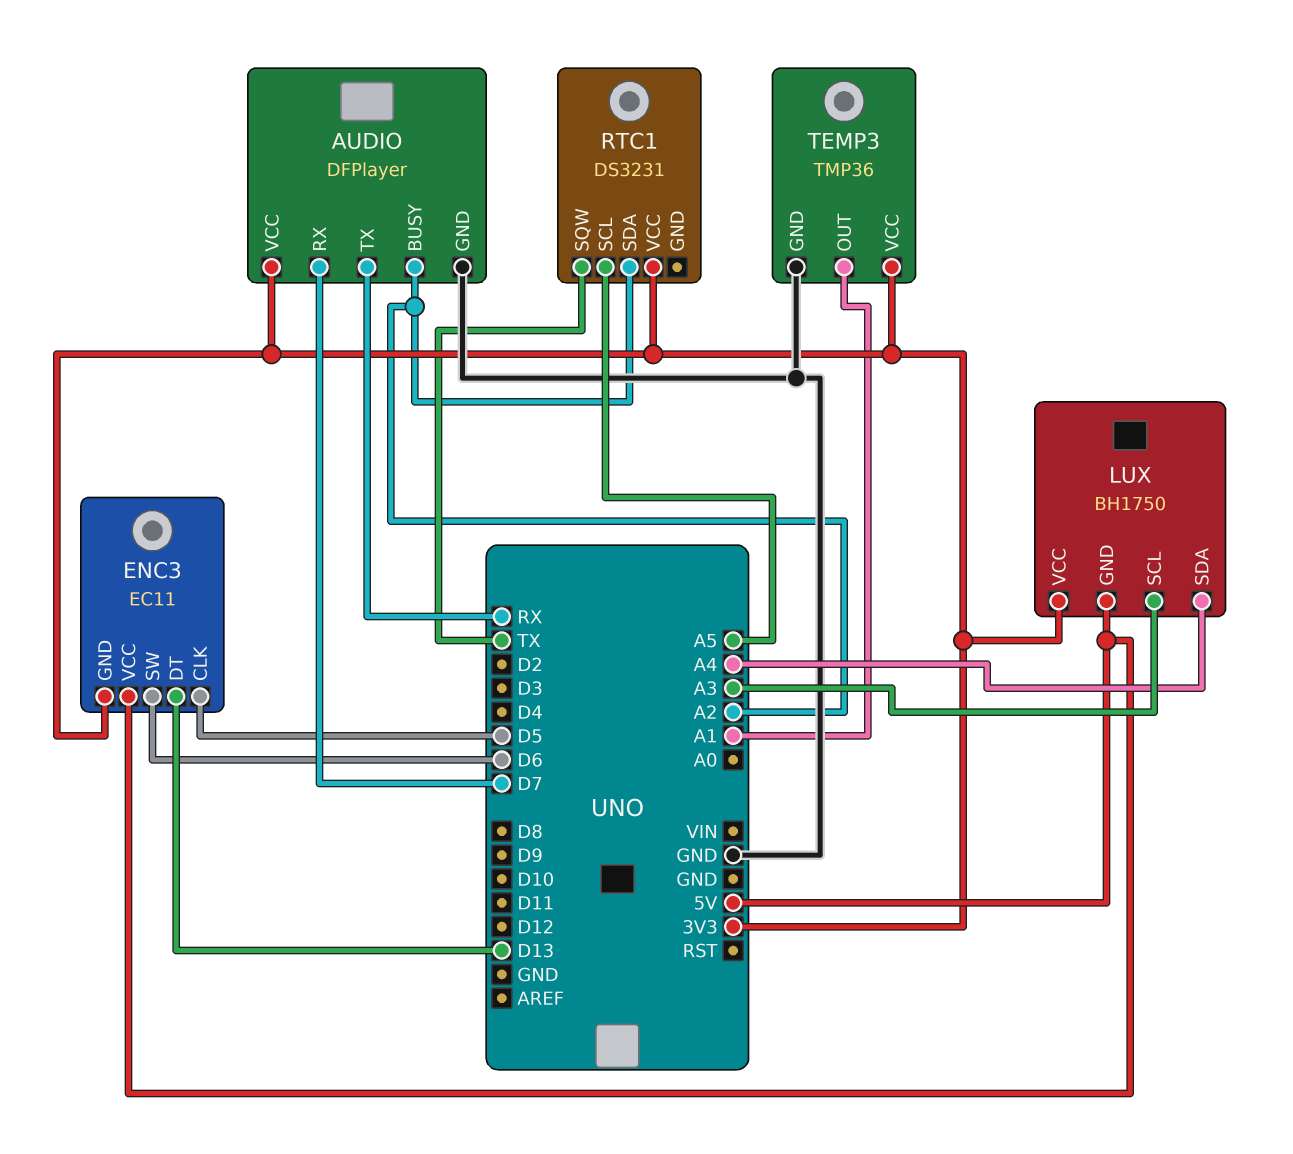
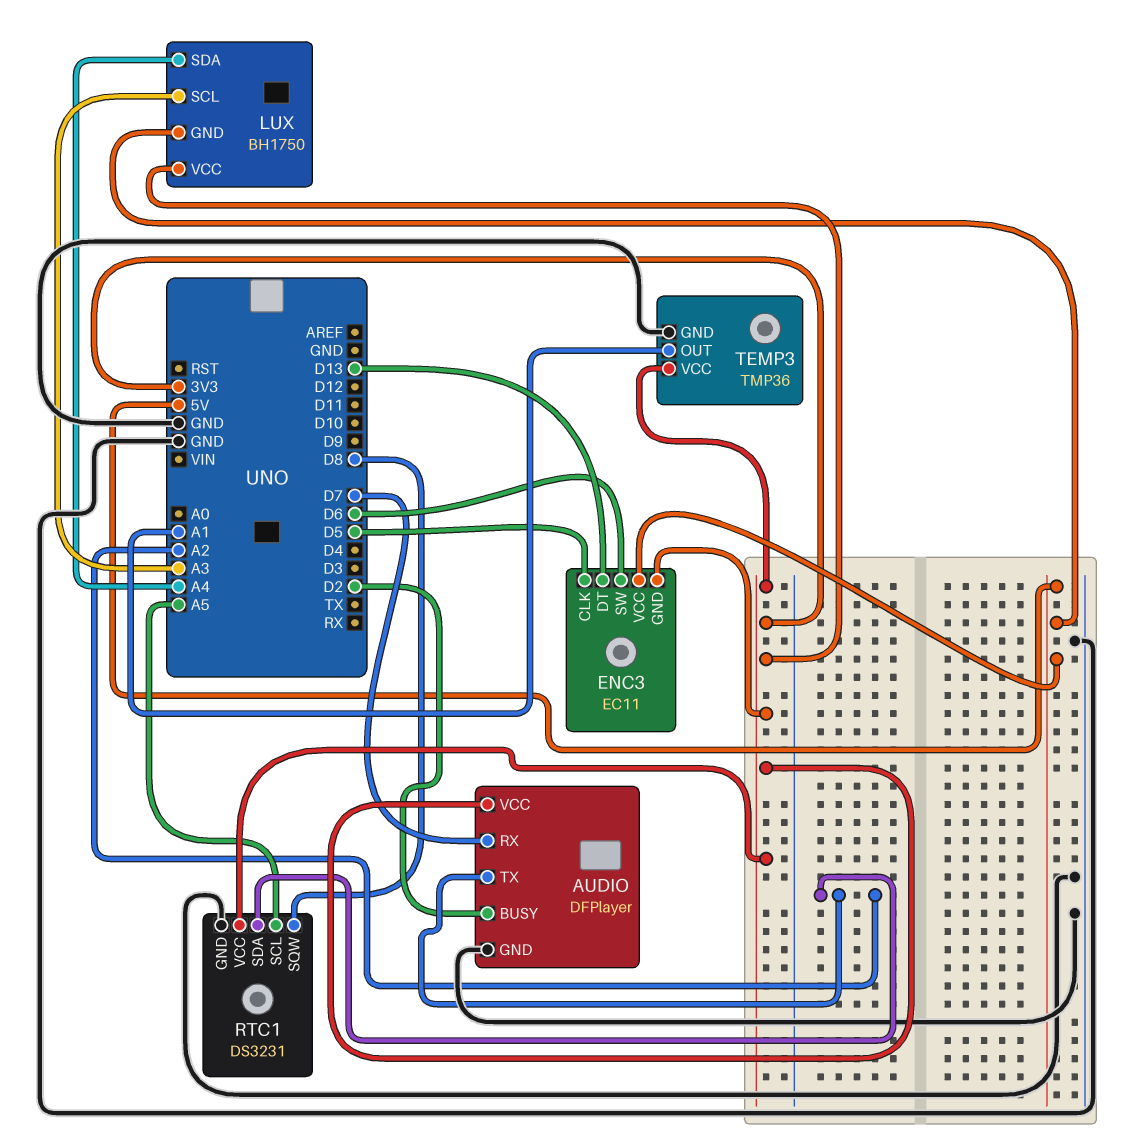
AUDIO pin BUSY: A2 -> D2
AUDIO pin TX: RX -> A2
RTC1 pin GND: none -> GND
RTC1 pin SQW: TX -> D8

